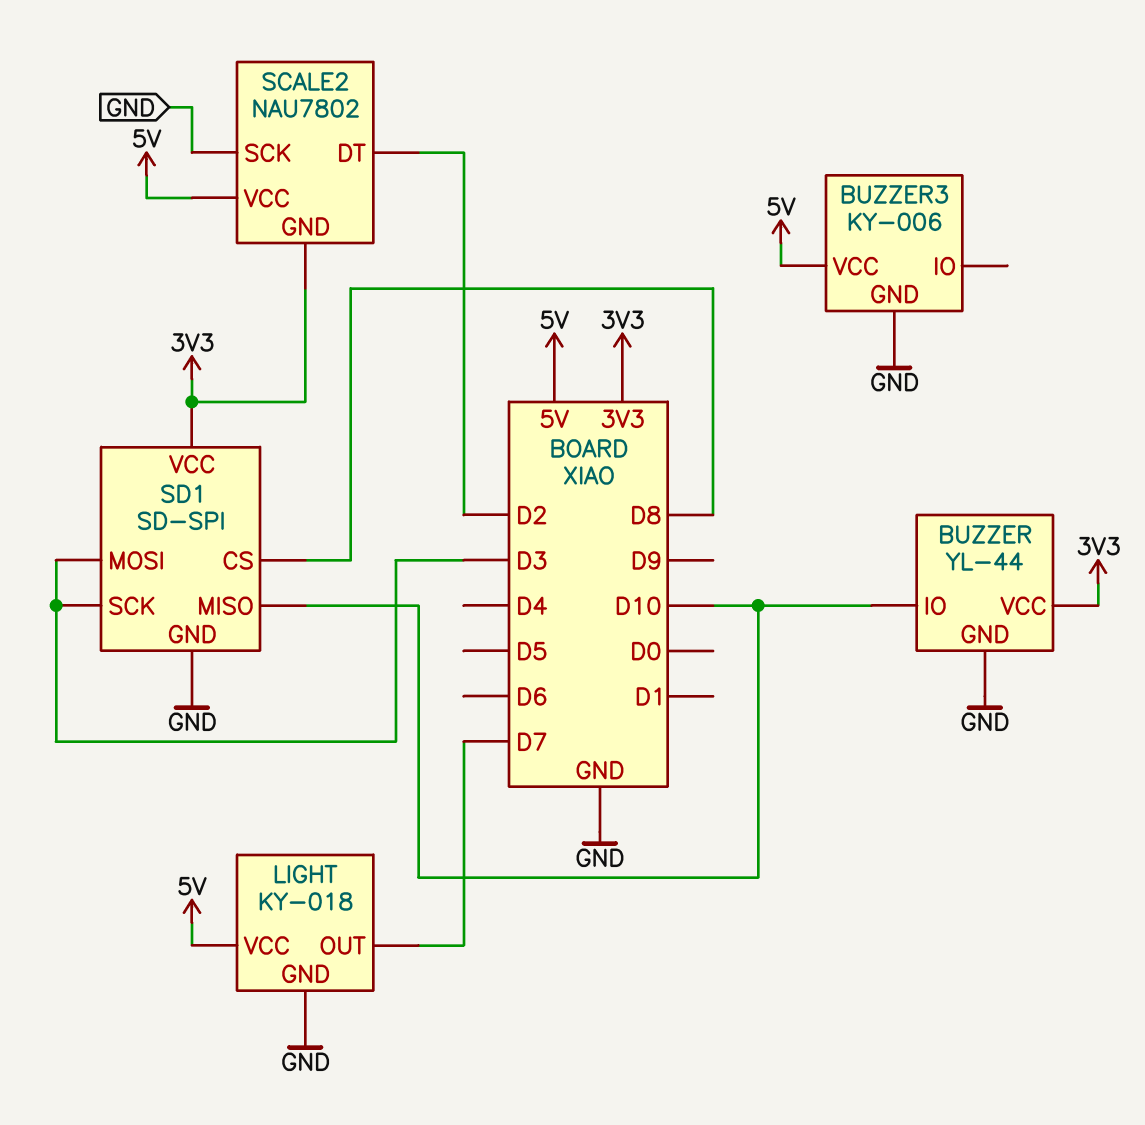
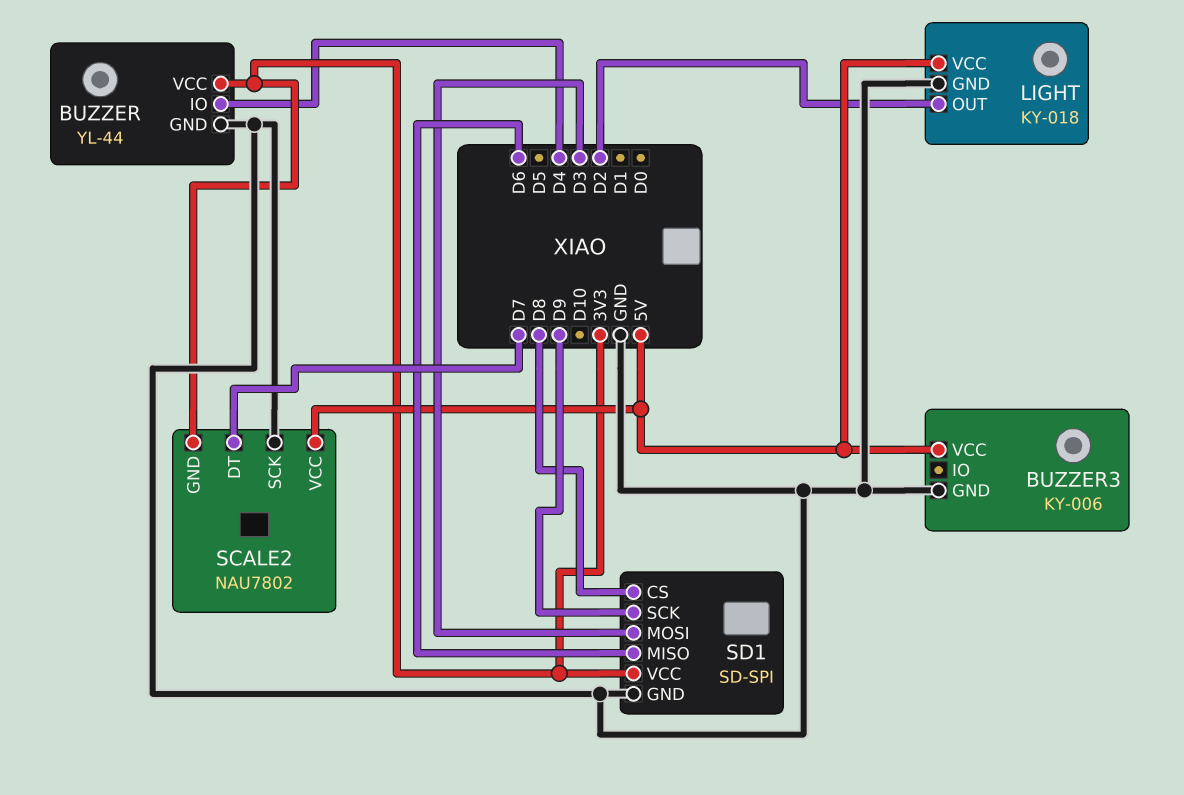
BUZZER pin IO: D10 -> D4
LIGHT pin OUT: D7 -> D2
SCALE2 pin DT: D2 -> D7
SD1 pin MISO: D10 -> D6
SD1 pin SCK: D3 -> D9

